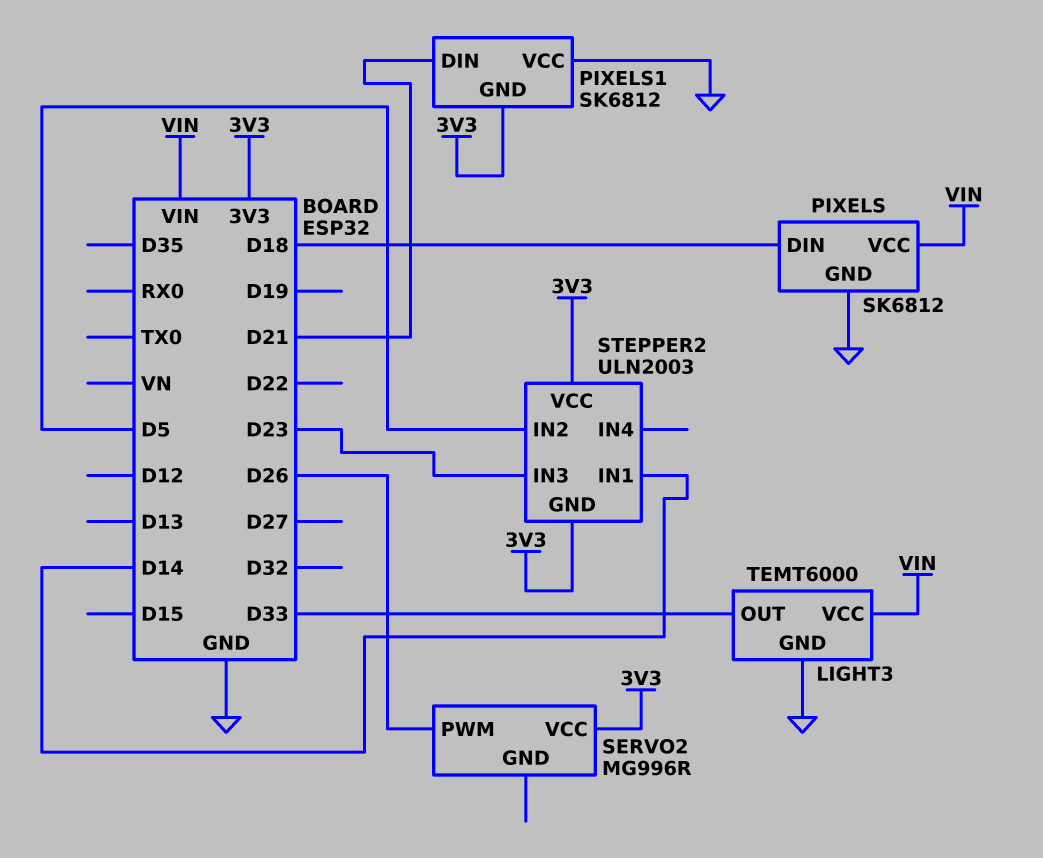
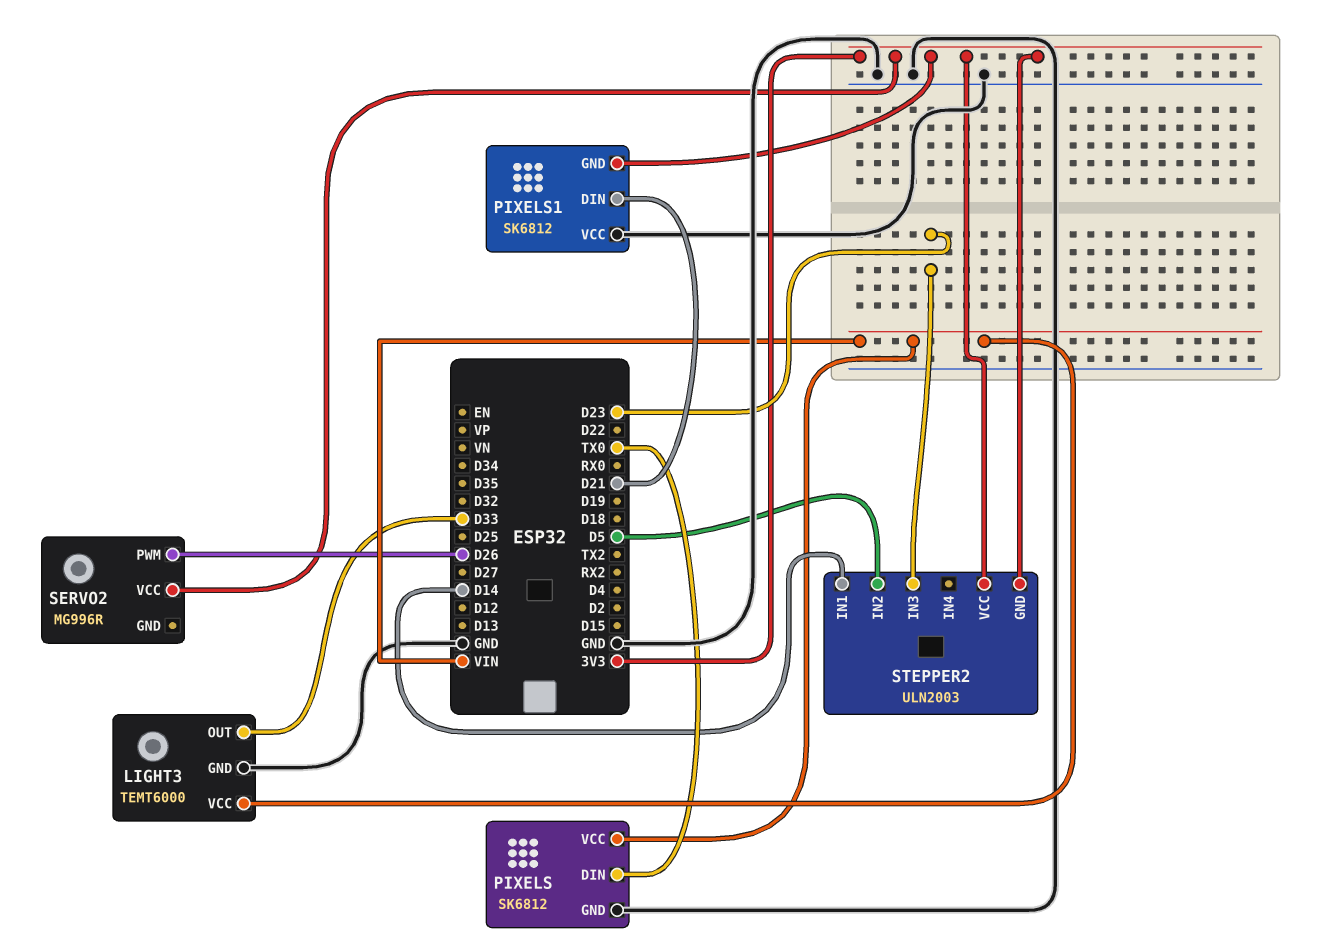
PIXELS pin DIN: D18 -> TX0

